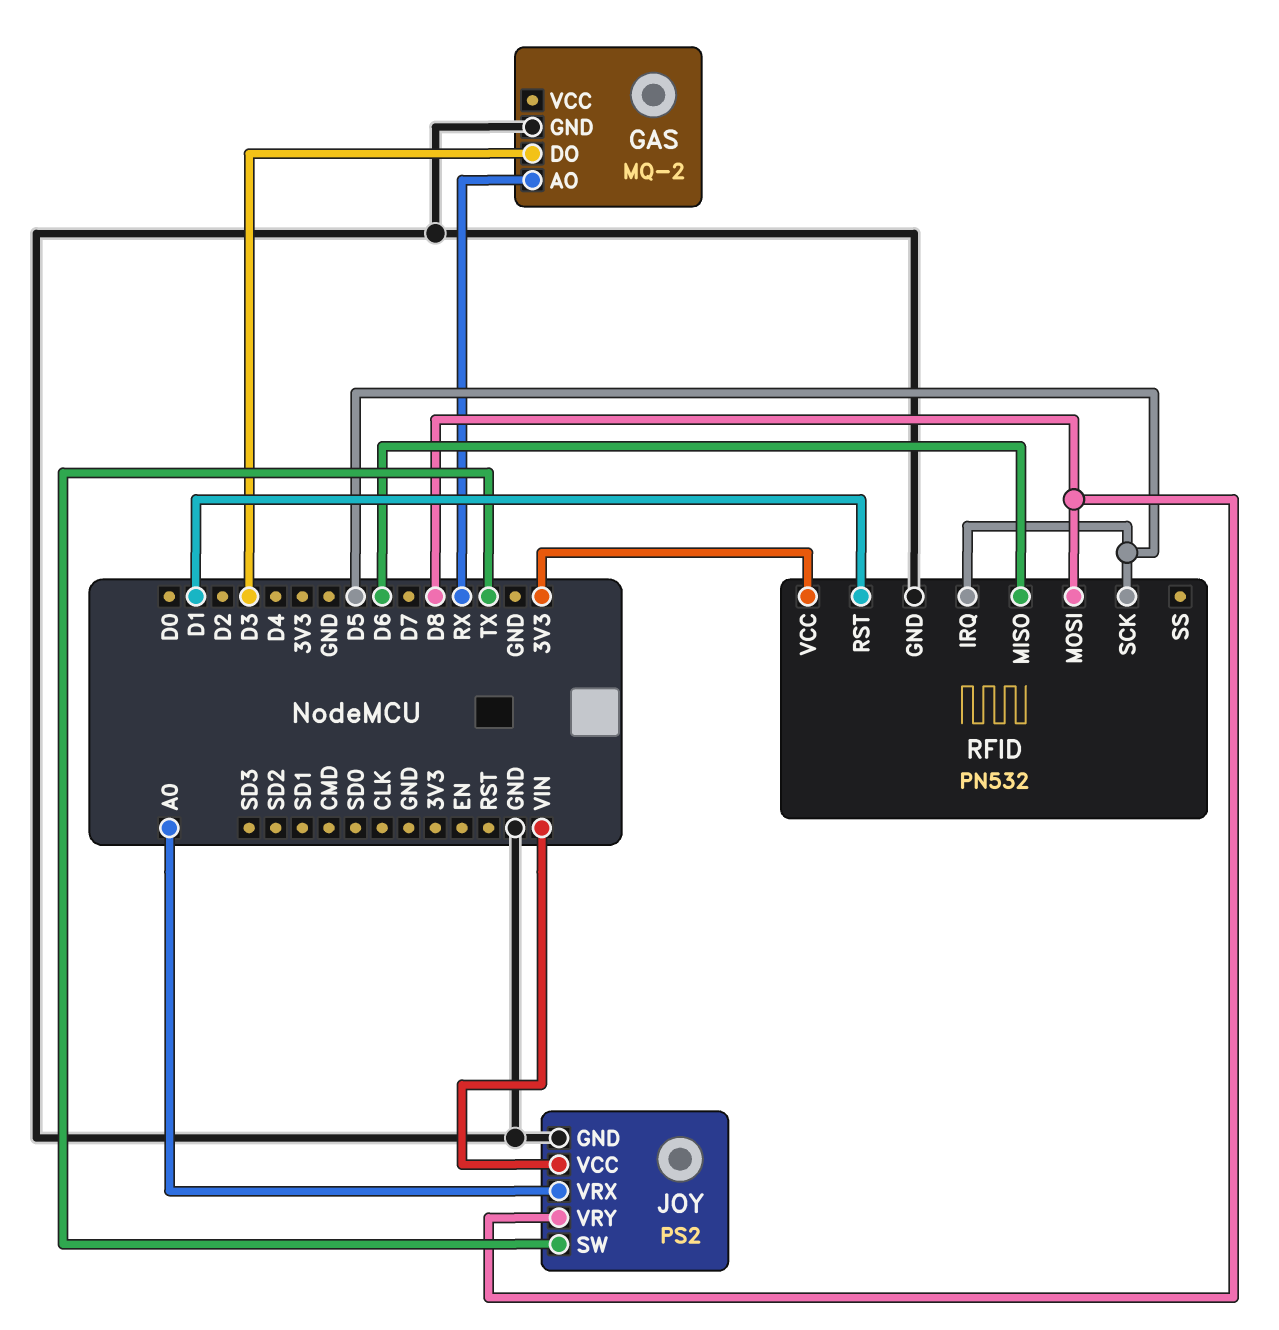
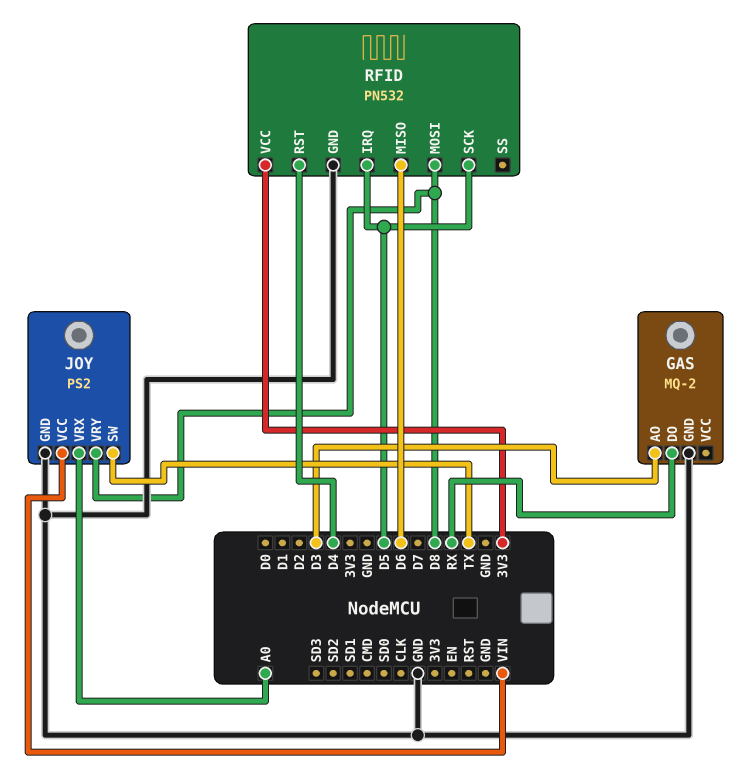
GAS pin AO: RX -> D3
GAS pin DO: D3 -> RX
RFID pin RST: D1 -> D4

